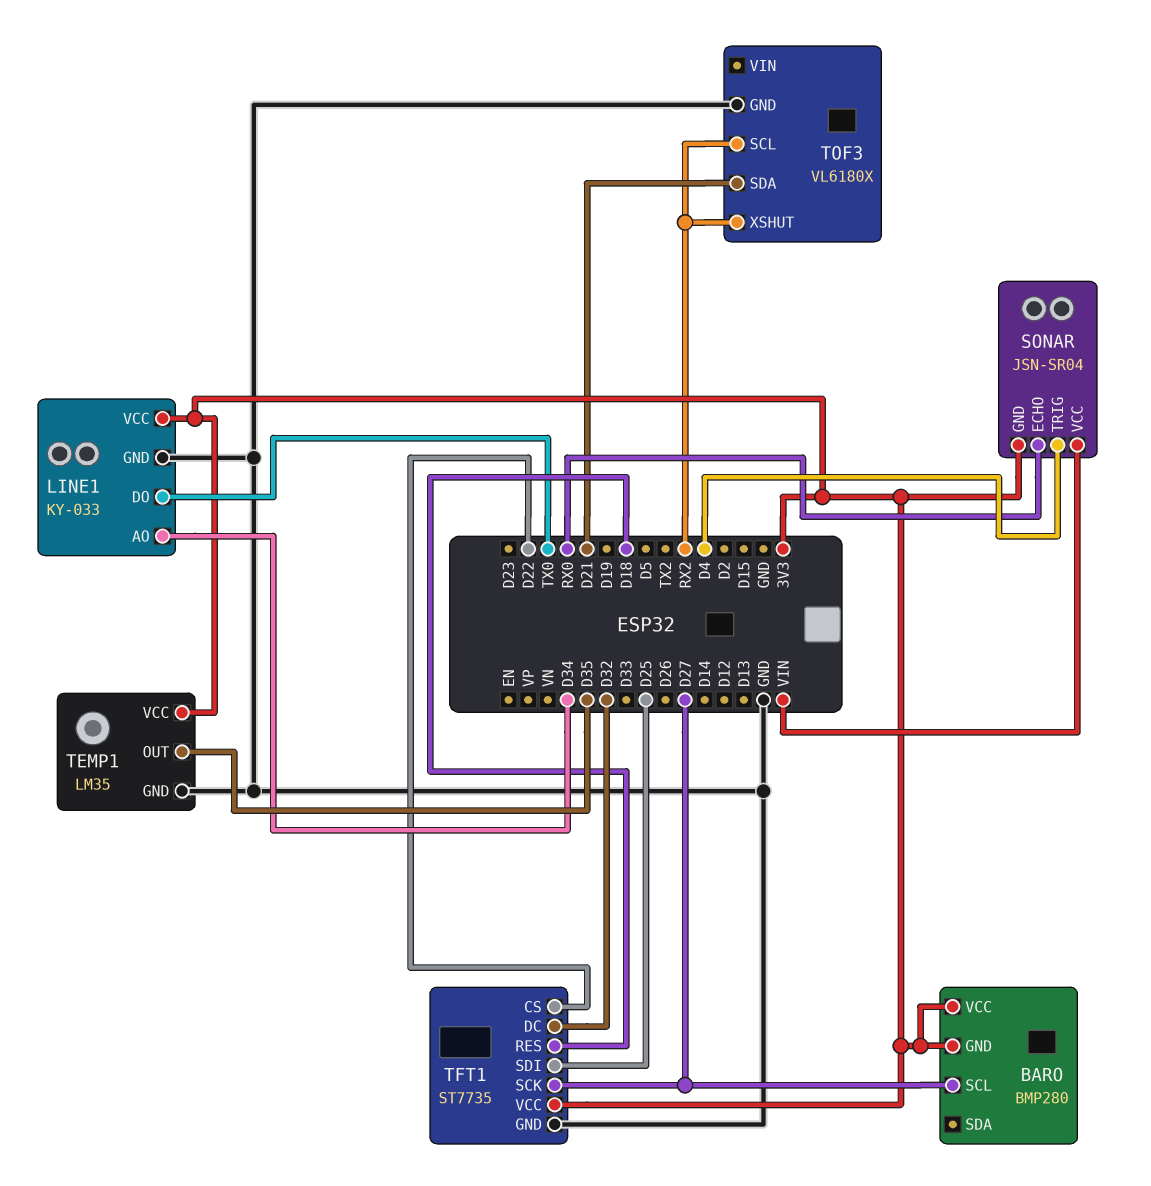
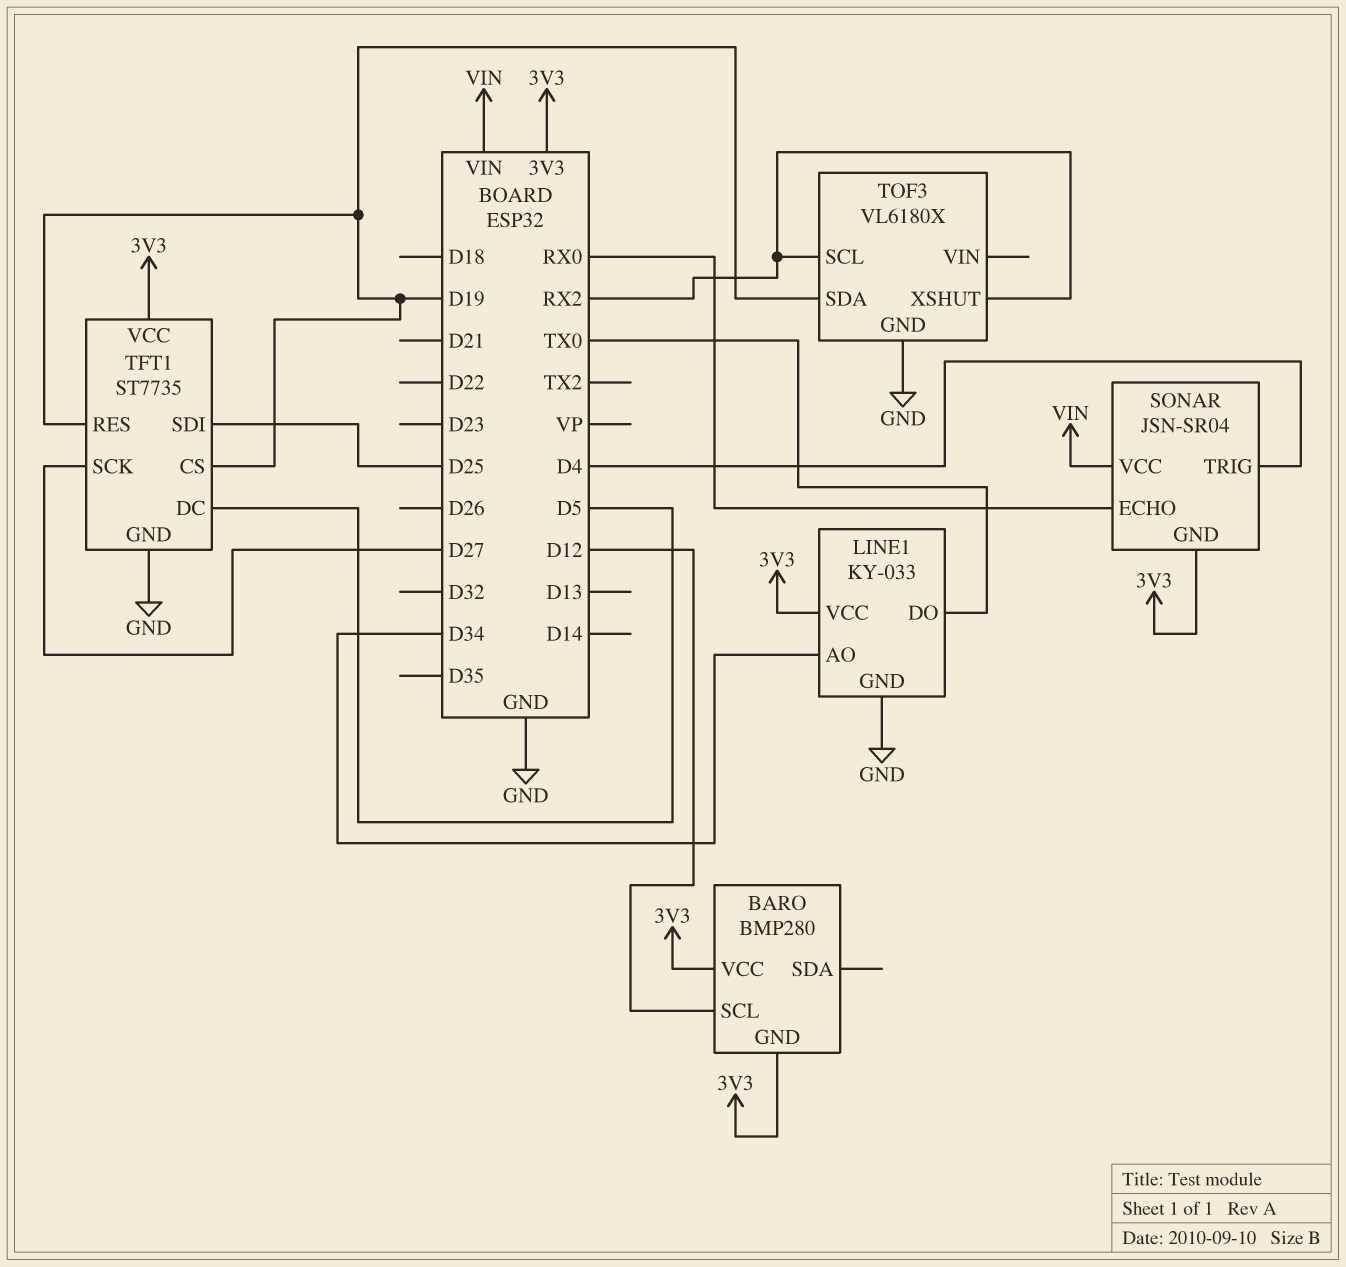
BARO pin SCL: D27 -> D12
TEMP1: LM35 -> none
TEMP1 pin GND: GND -> none
TEMP1 pin OUT: D35 -> none
TEMP1 pin VCC: 3V3 -> none
TFT1 pin CS: D22 -> D19
TFT1 pin DC: D32 -> D5
TFT1 pin RES: D18 -> D19
TOF3 pin SDA: D21 -> D19

